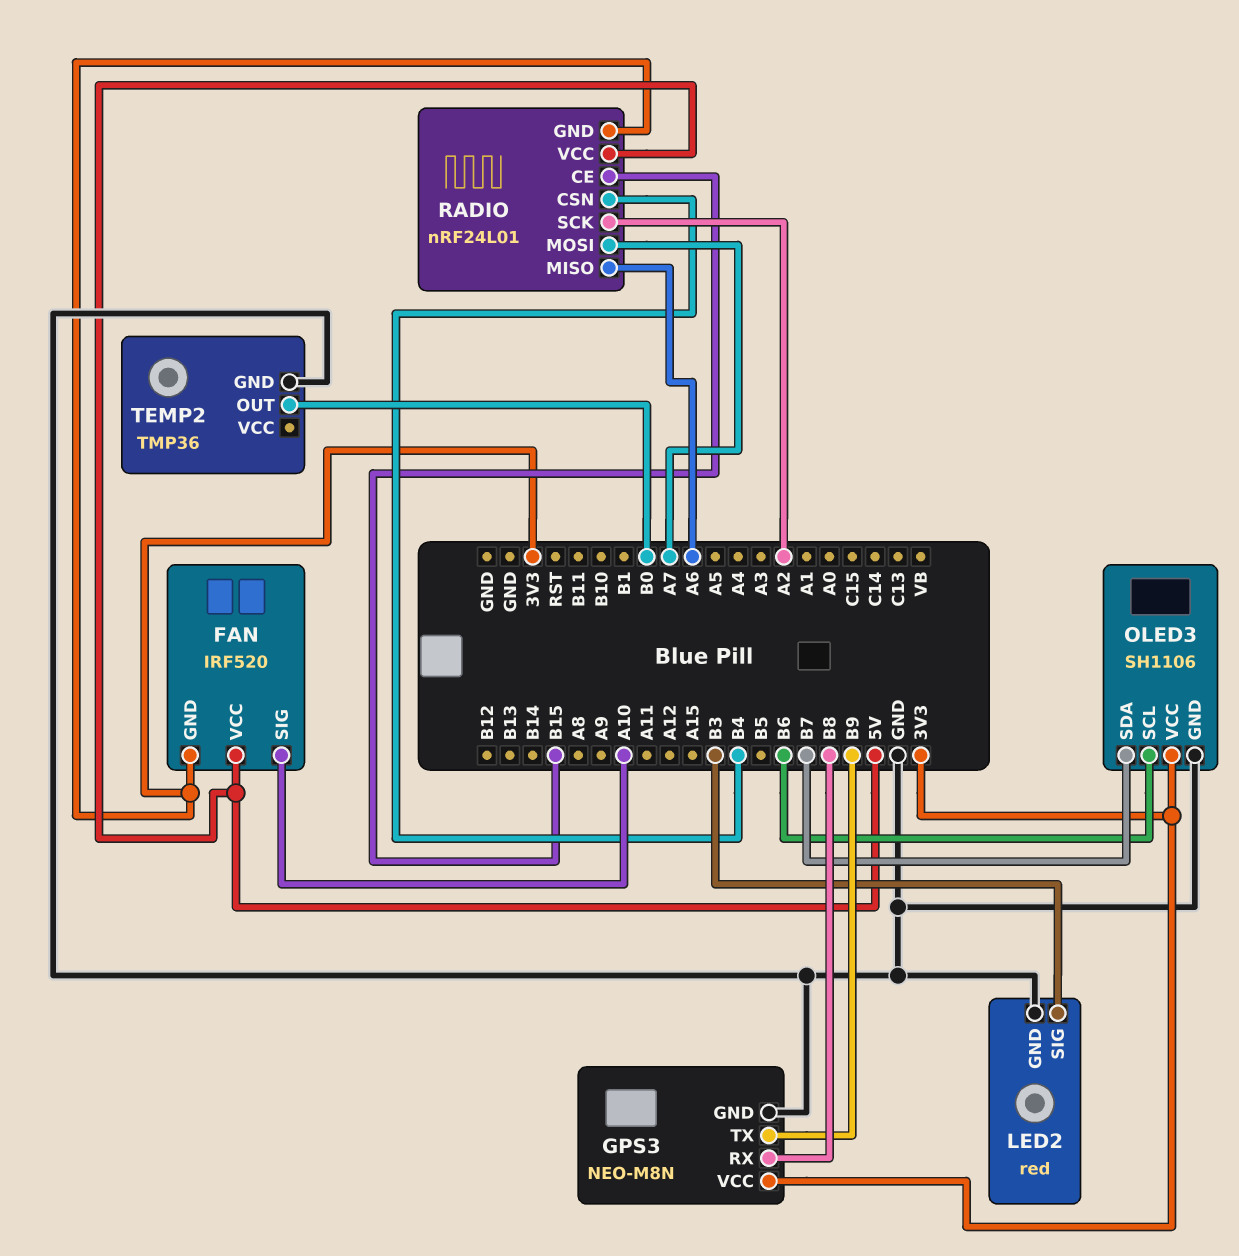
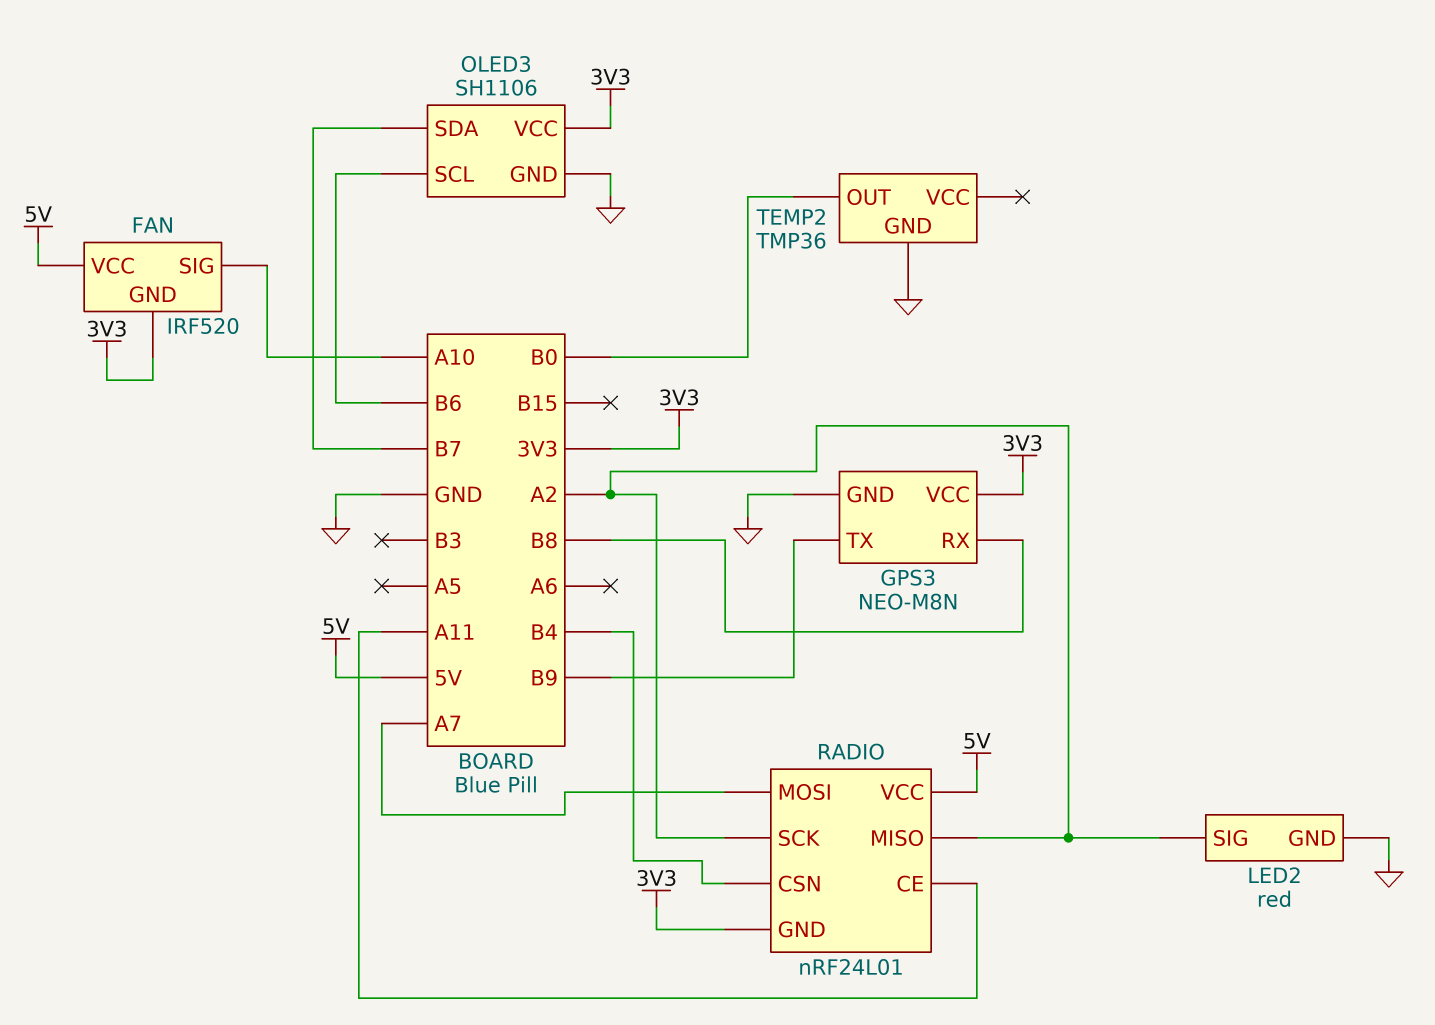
LED2 pin SIG: B3 -> A2
RADIO pin CE: B15 -> A11
RADIO pin MISO: A6 -> A2

